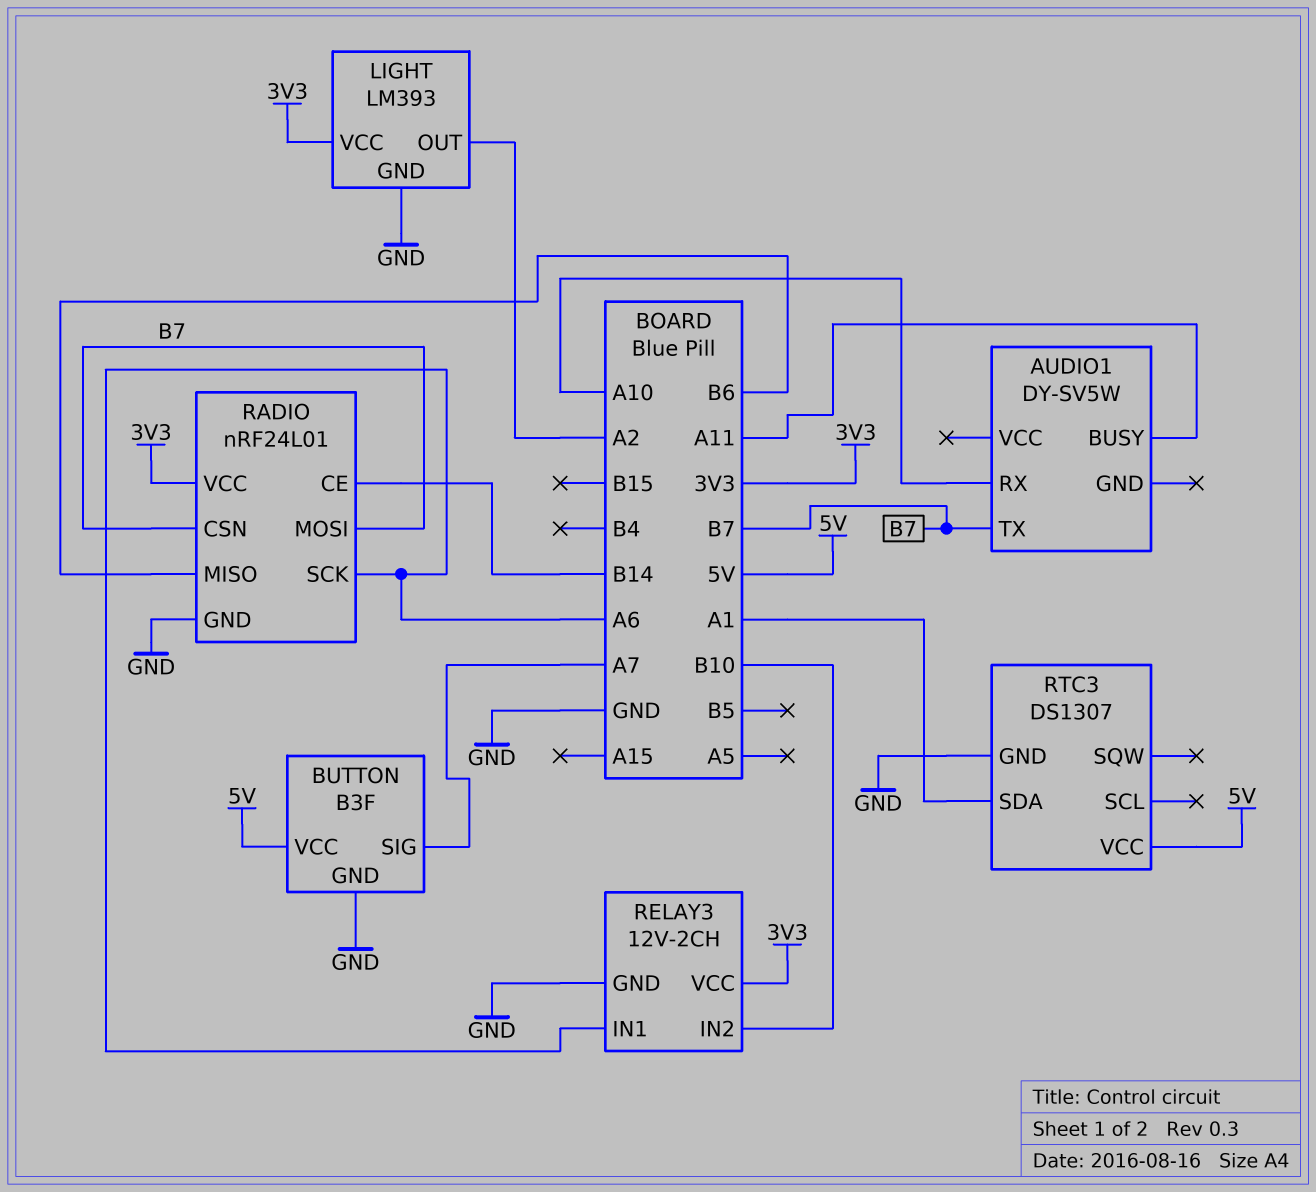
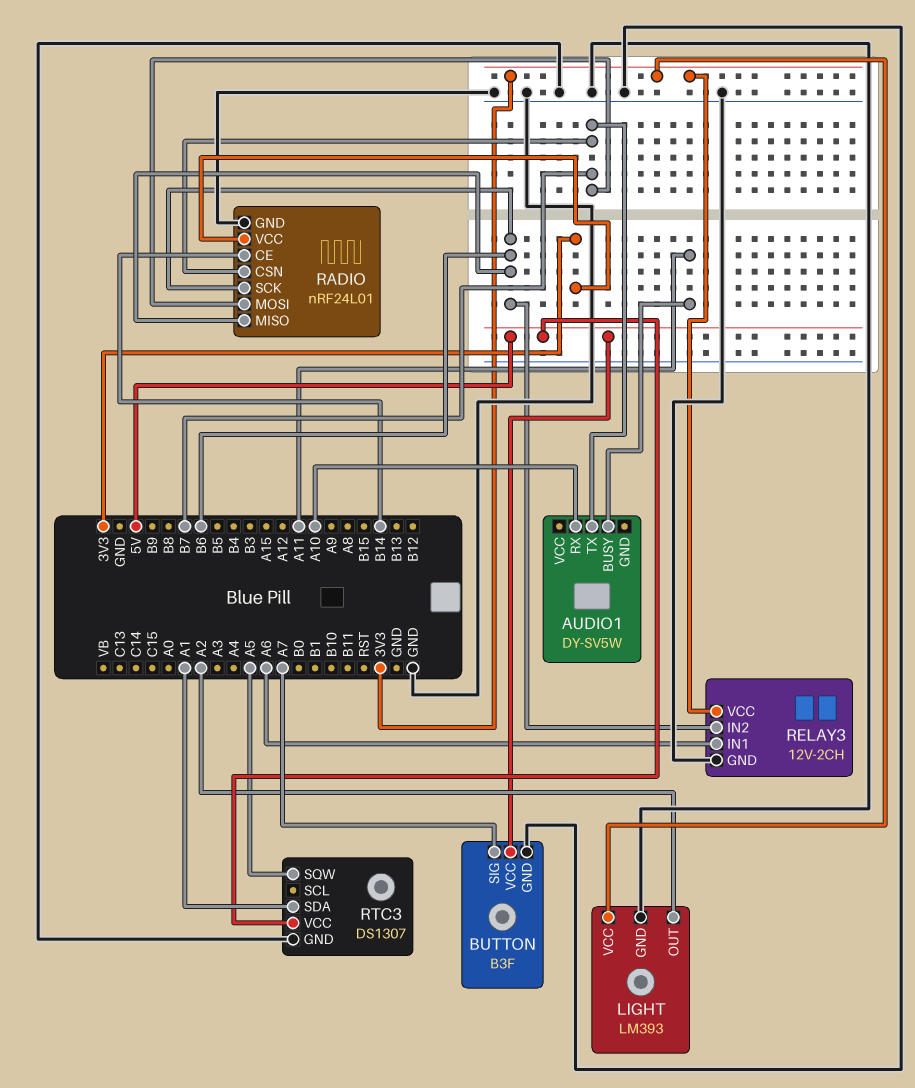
RADIO pin SCK: A6 -> B6
RELAY3 pin IN2: B10 -> B6
RTC3 pin SQW: none -> A5

